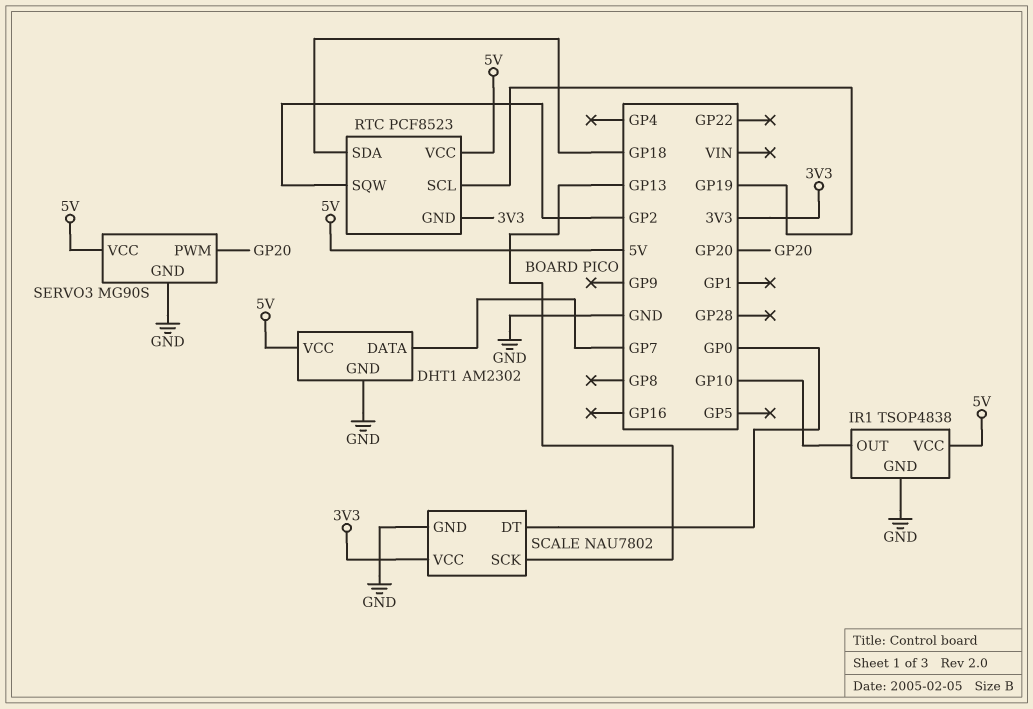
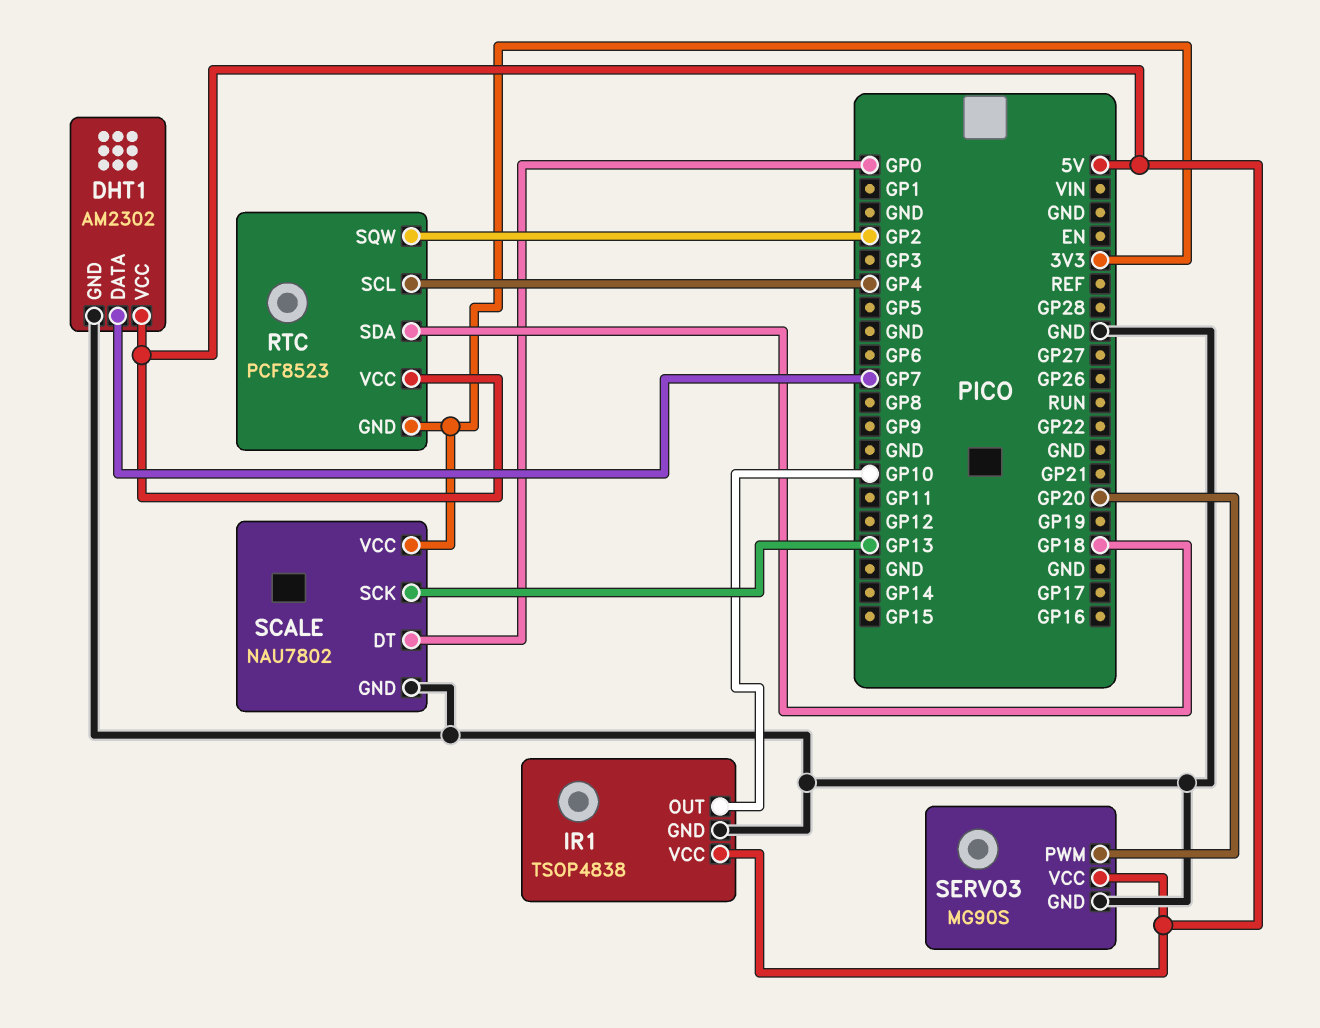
RTC pin SCL: GP19 -> GP4

